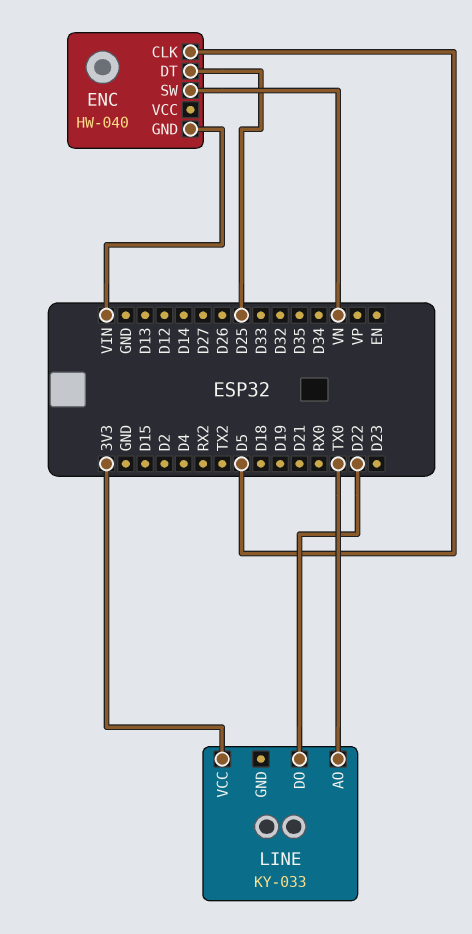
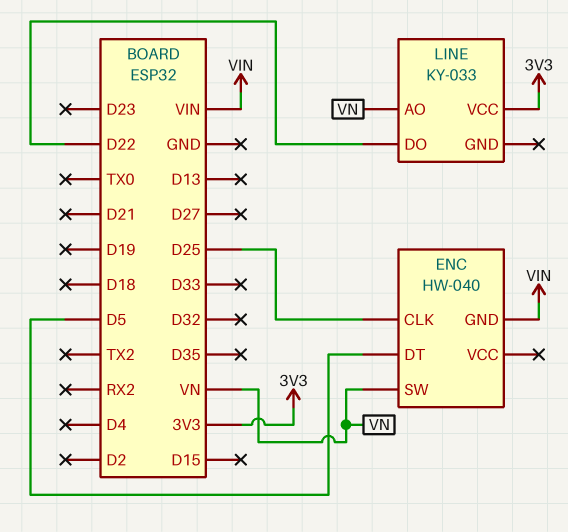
ENC pin CLK: D5 -> D25
ENC pin DT: D25 -> D5
LINE pin AO: TX0 -> VN

